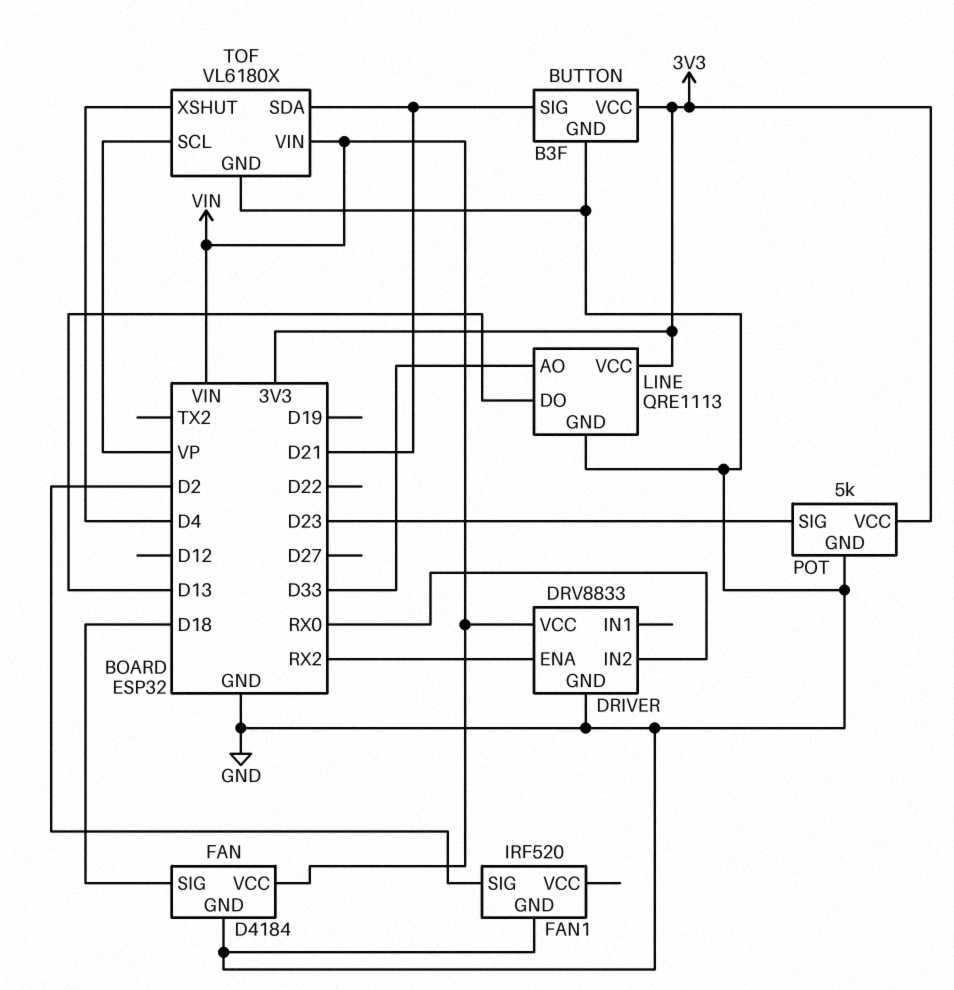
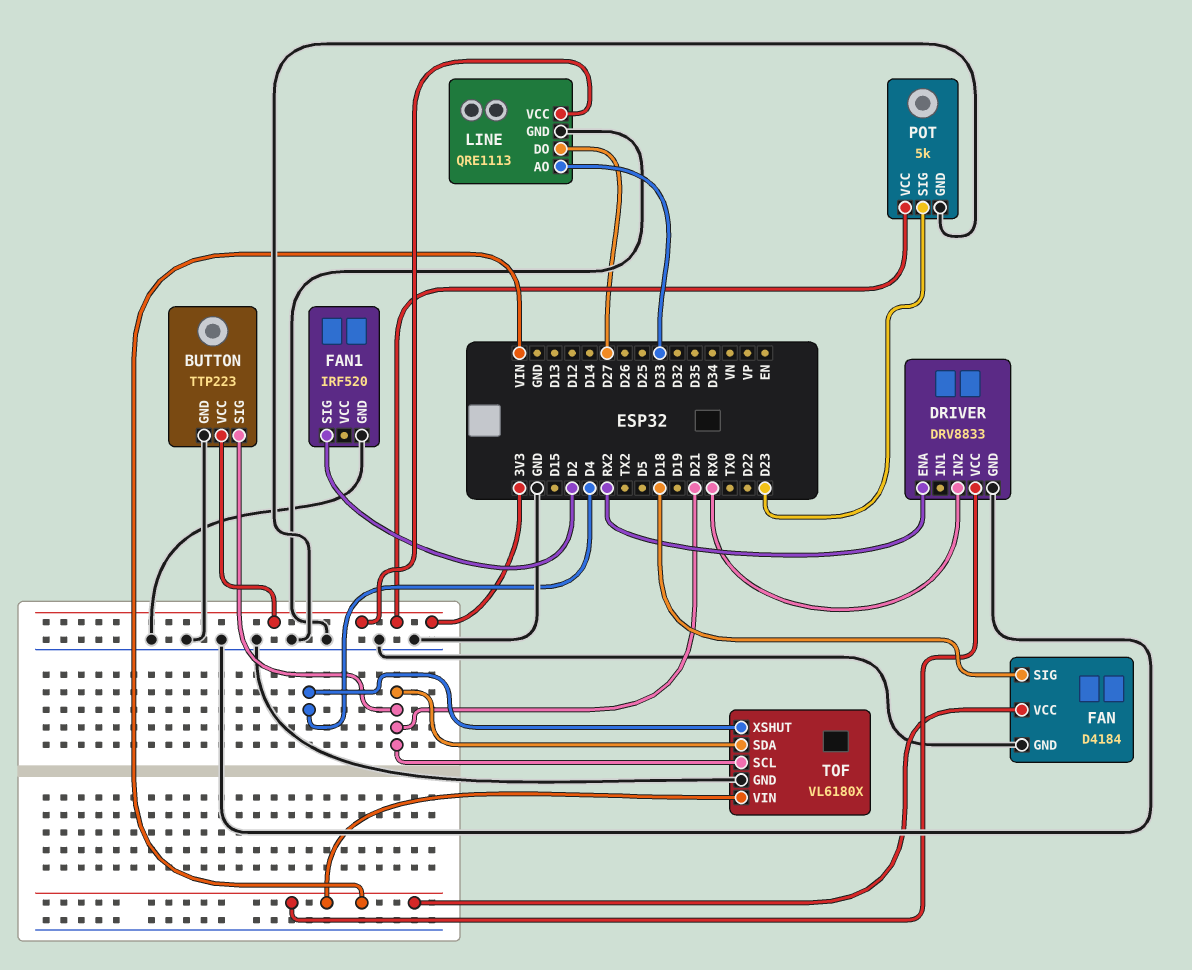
BUTTON: B3F -> TTP223
LINE pin DO: D13 -> D27
TOF pin SCL: VP -> D21

